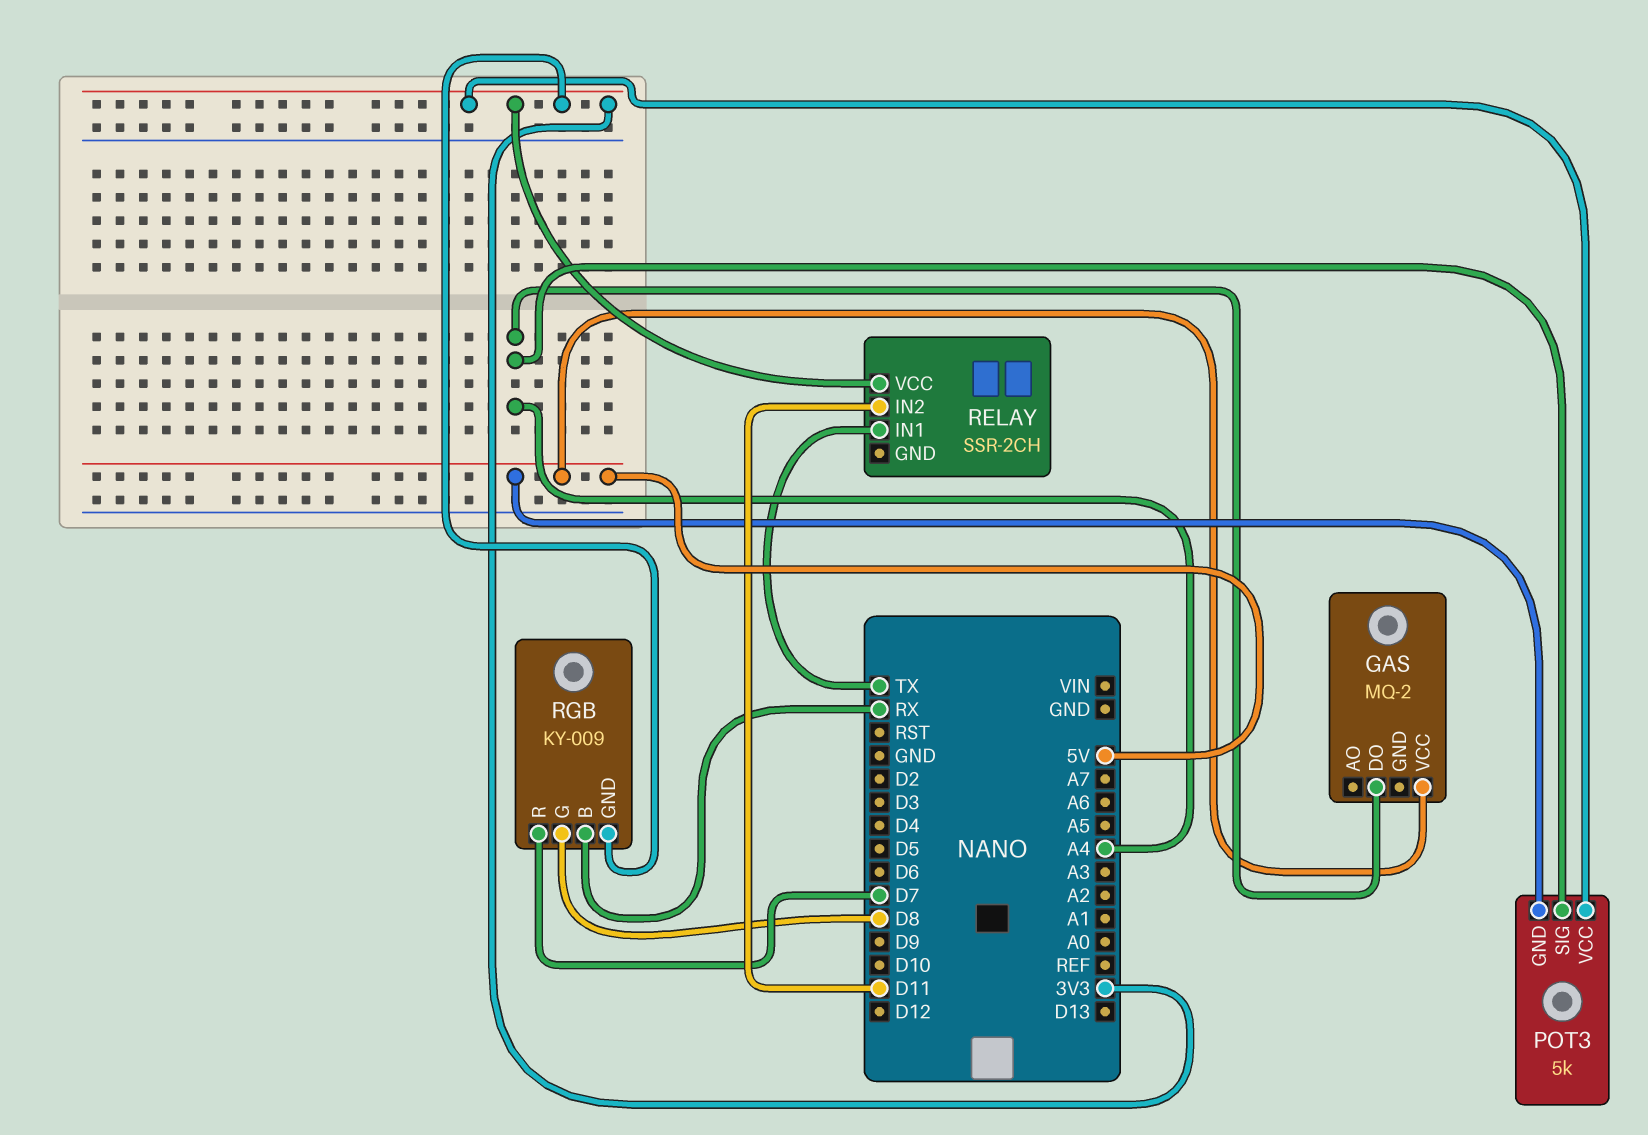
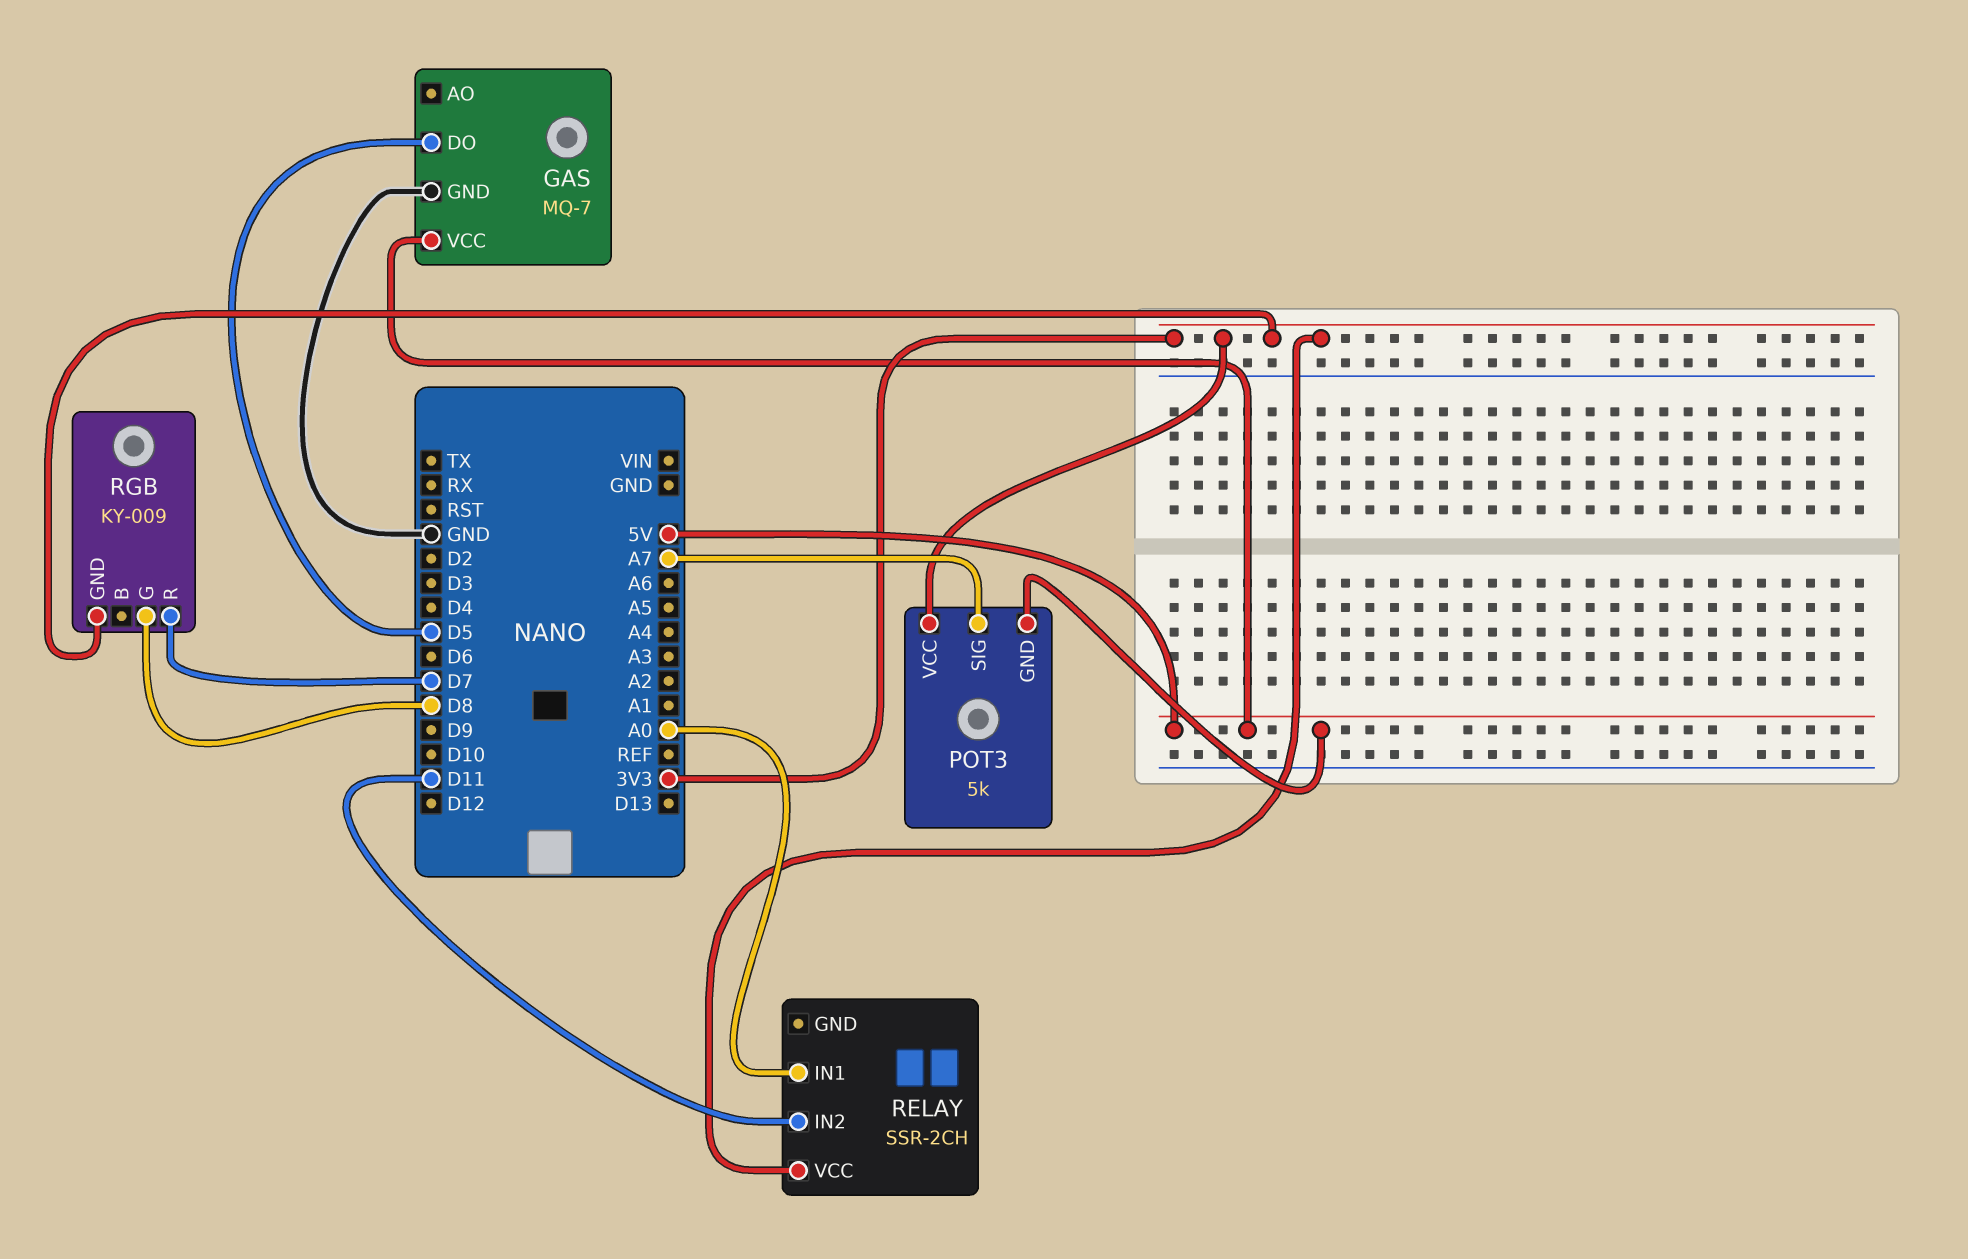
GAS: MQ-2 -> MQ-7
GAS pin DO: A4 -> D5
GAS pin GND: none -> GND
POT3 pin SIG: A4 -> A7
RELAY pin IN1: TX -> A0
RGB pin B: RX -> none

